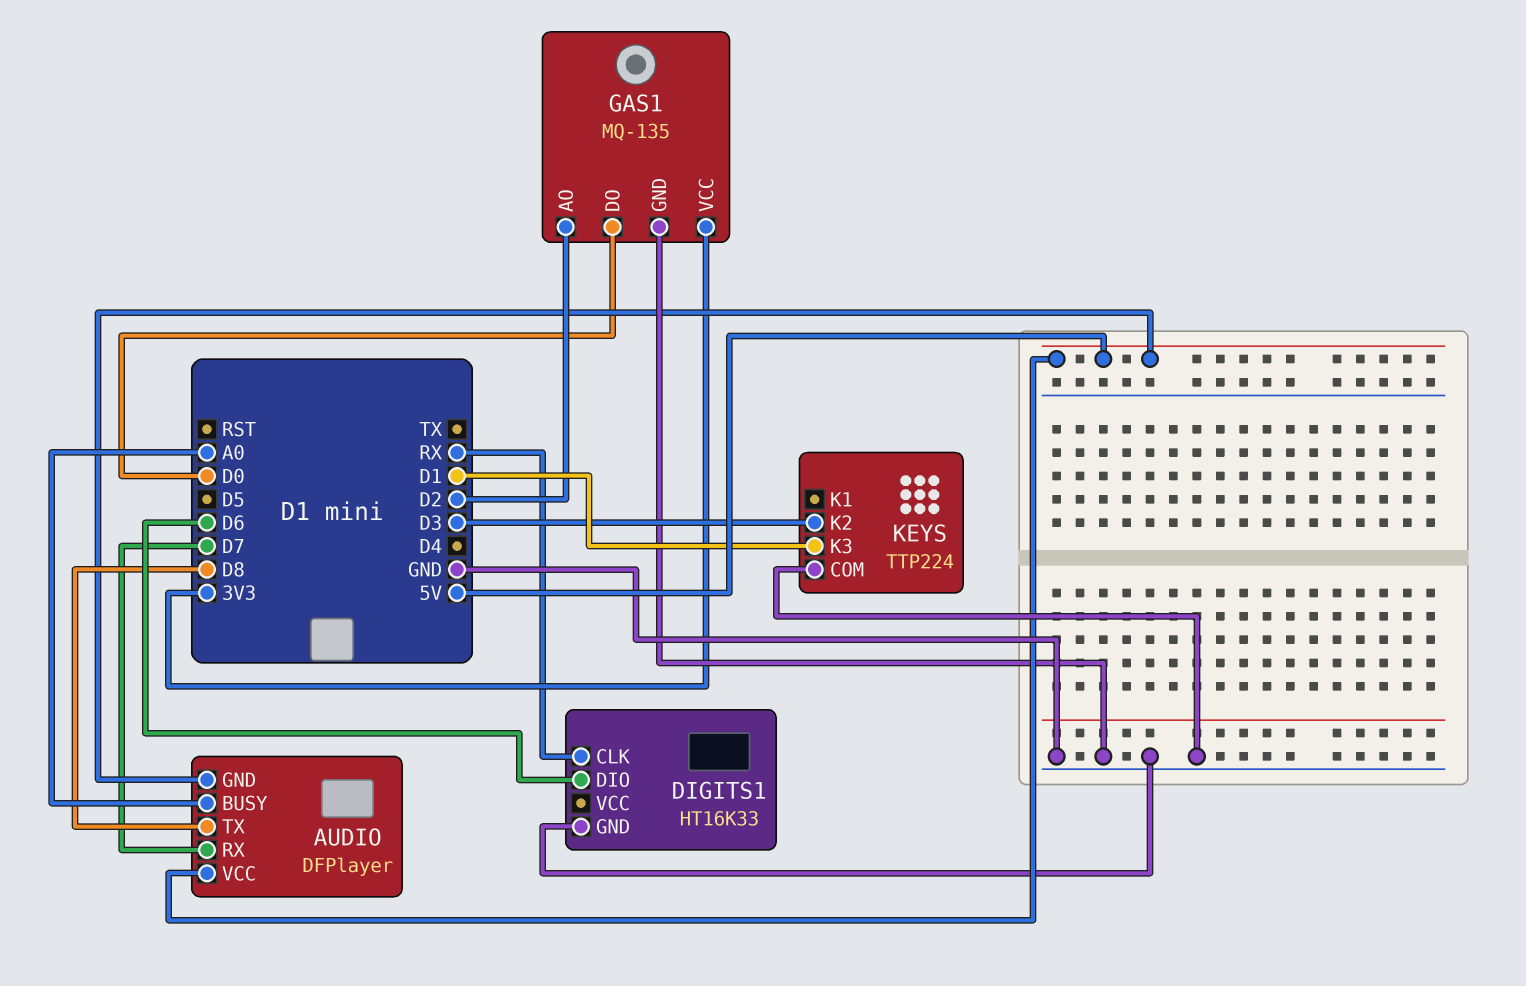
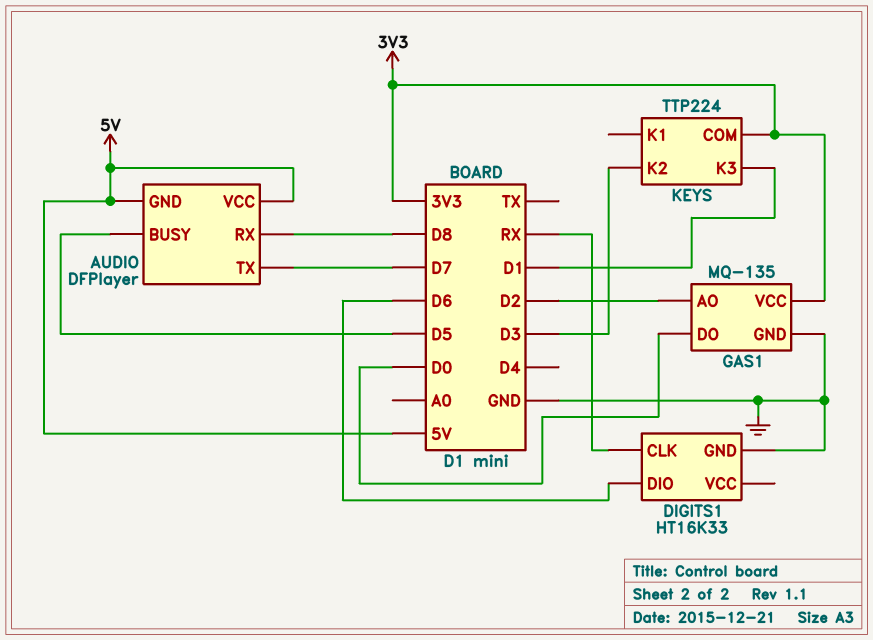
AUDIO pin BUSY: A0 -> D5
AUDIO pin RX: D7 -> D8
AUDIO pin TX: D8 -> D7
KEYS pin COM: GND -> 3V3

